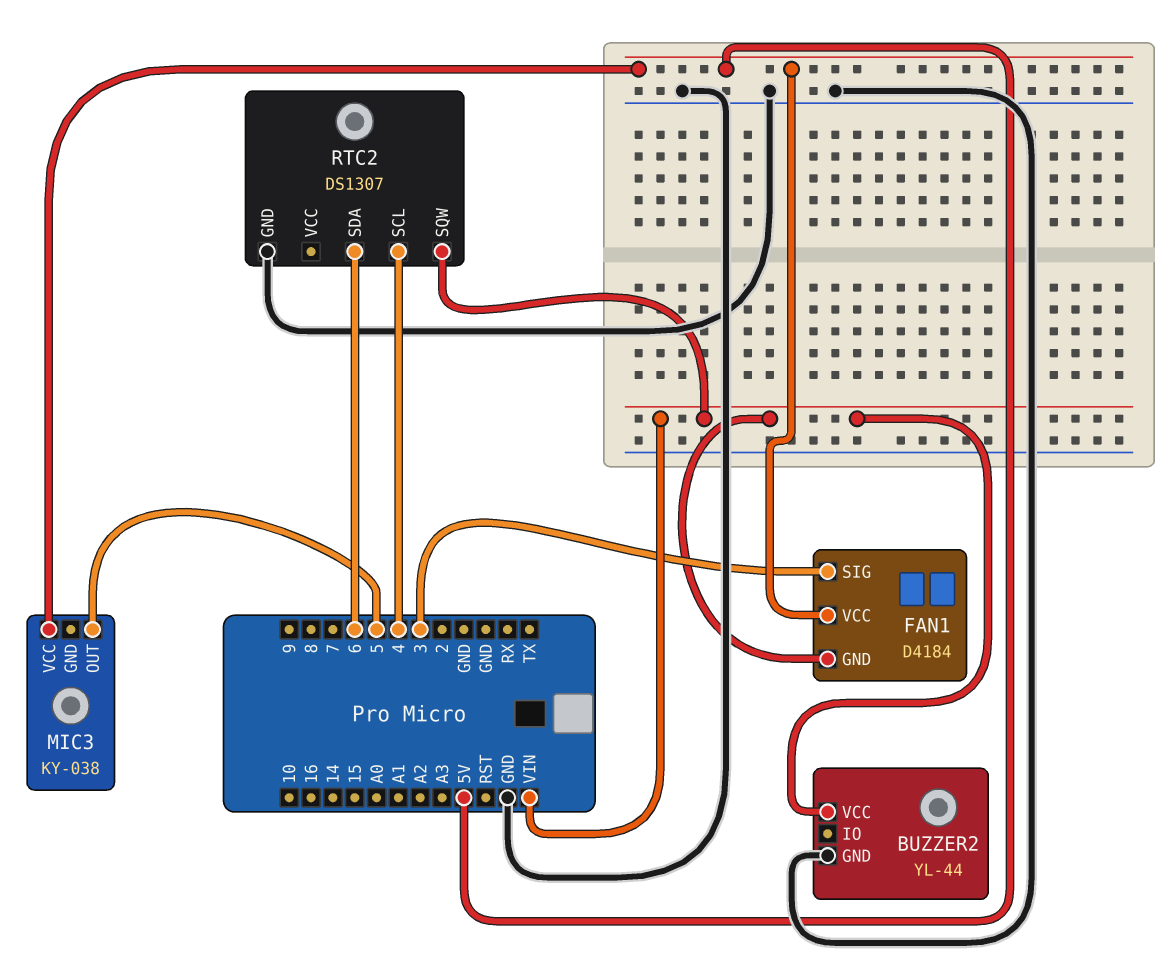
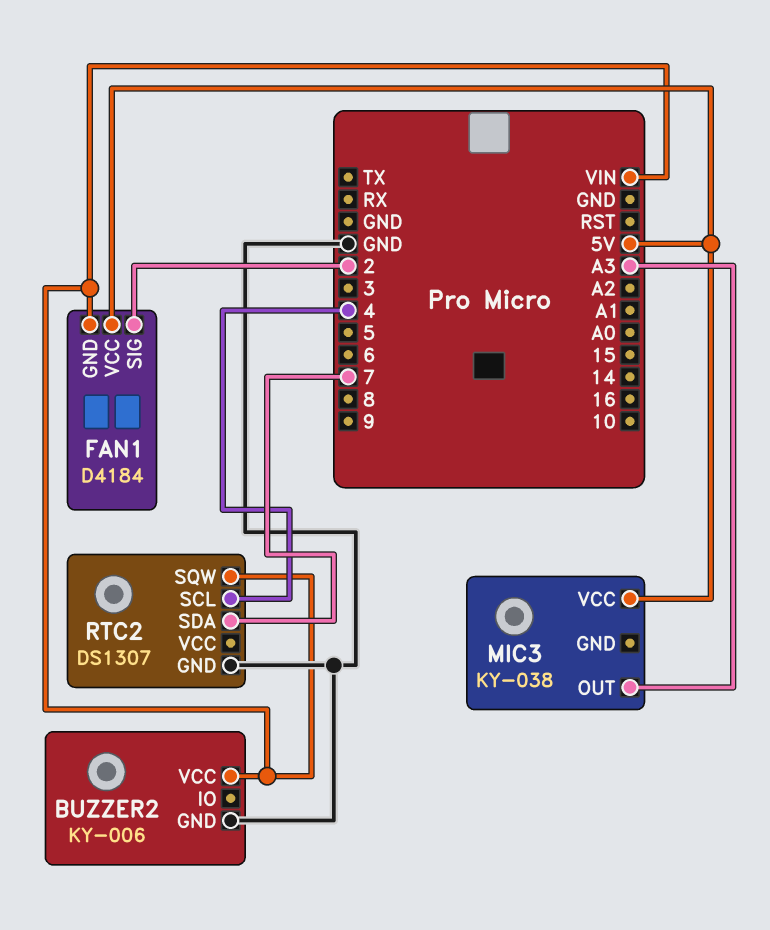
BUZZER2: YL-44 -> KY-006
FAN1 pin SIG: 3 -> 2
MIC3 pin OUT: 5 -> A3
RTC2 pin SDA: 6 -> 7

